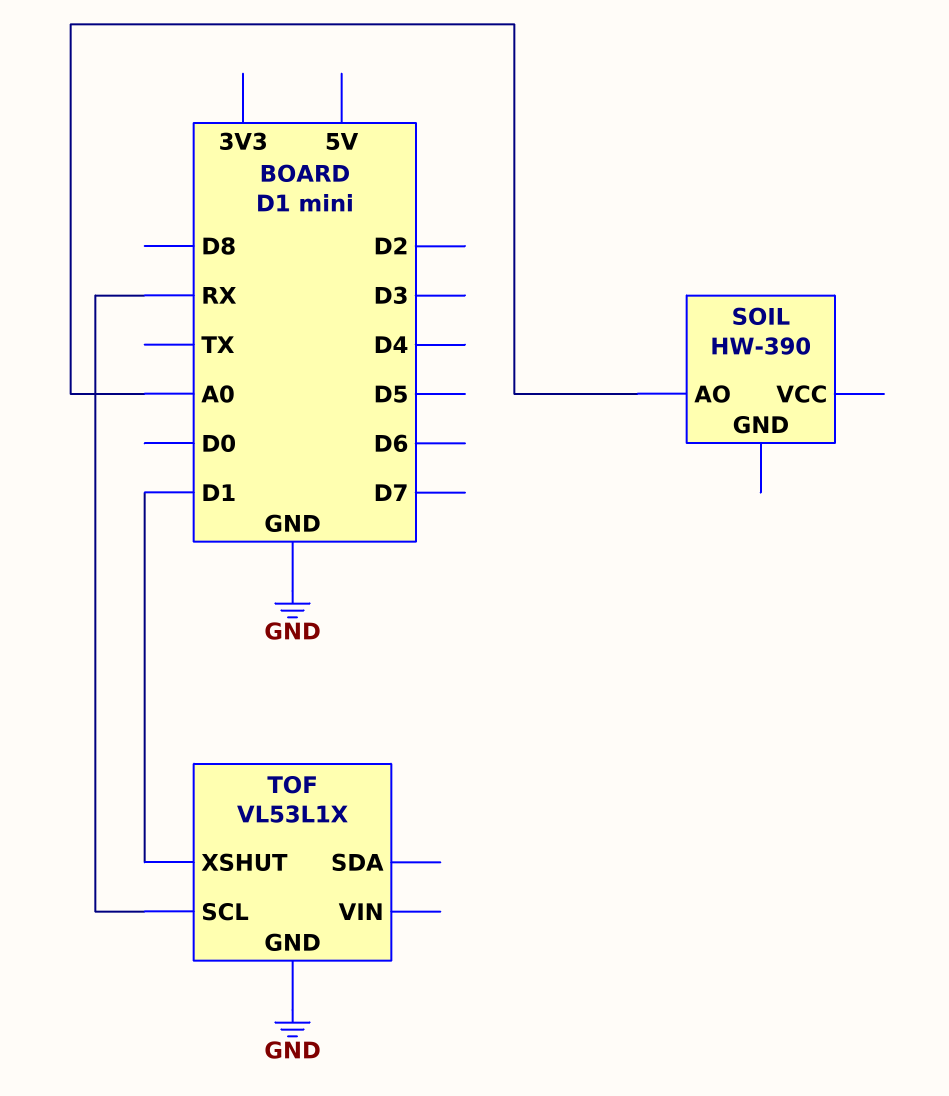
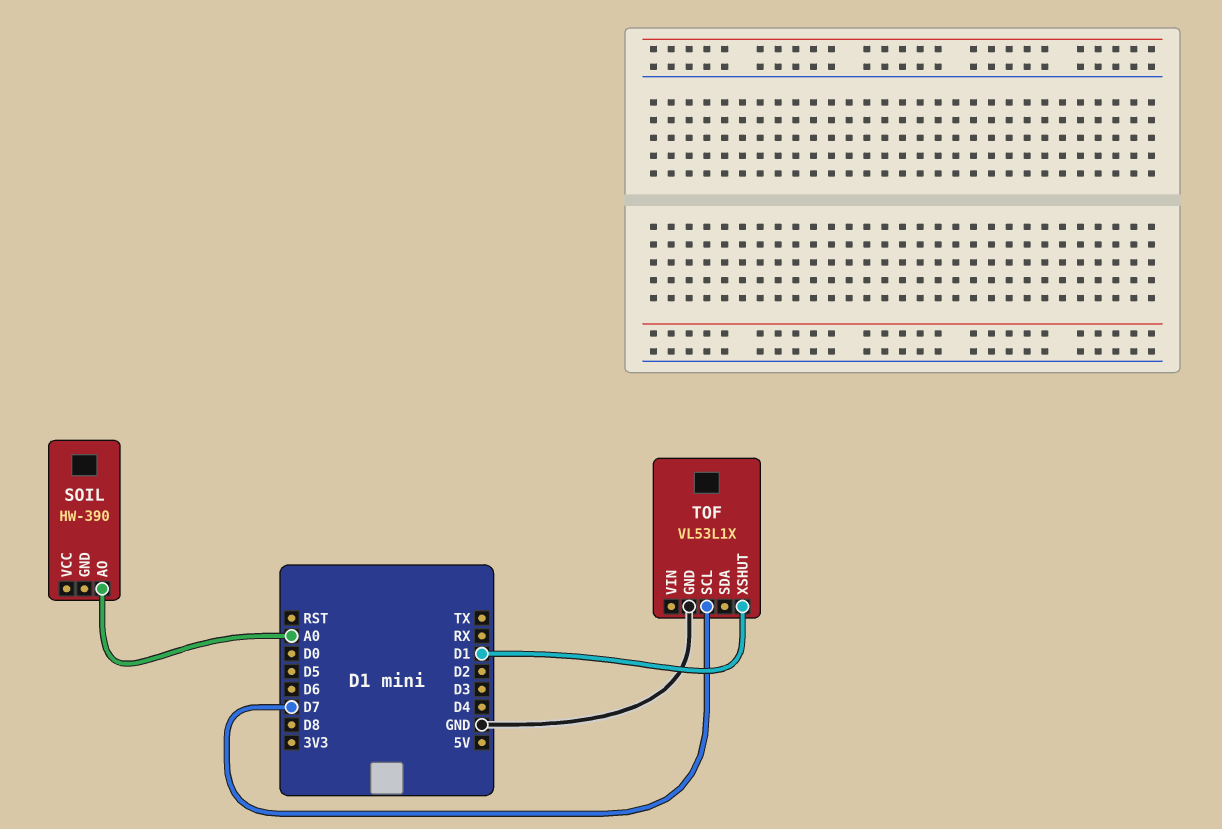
TOF pin SCL: RX -> D7

